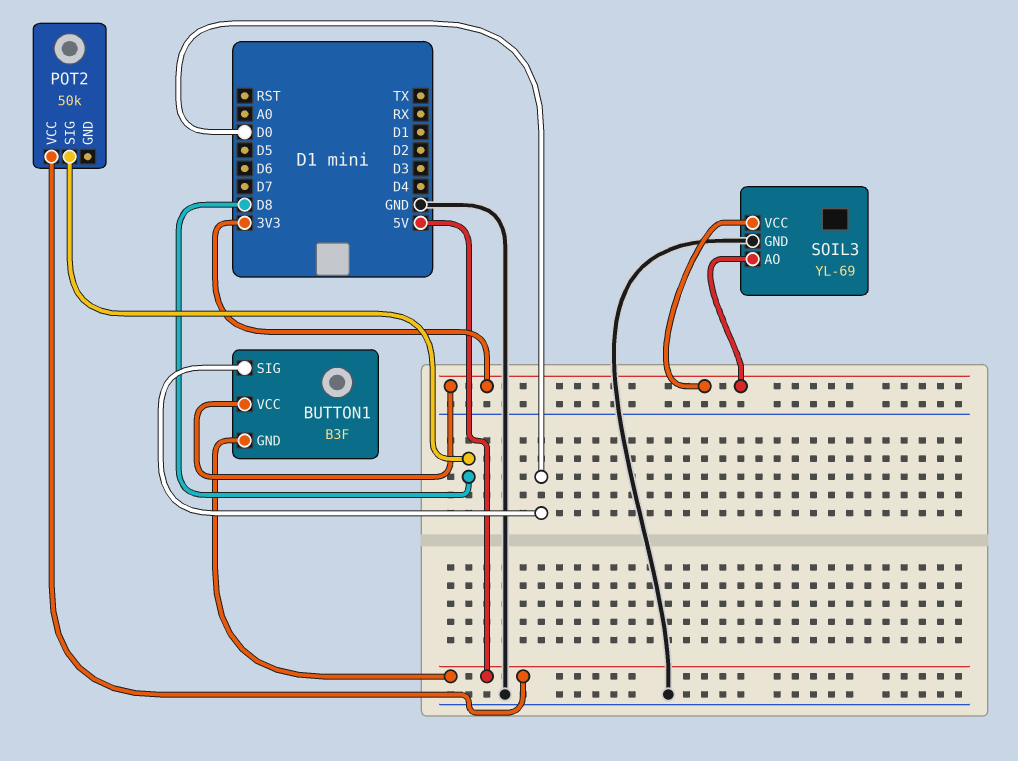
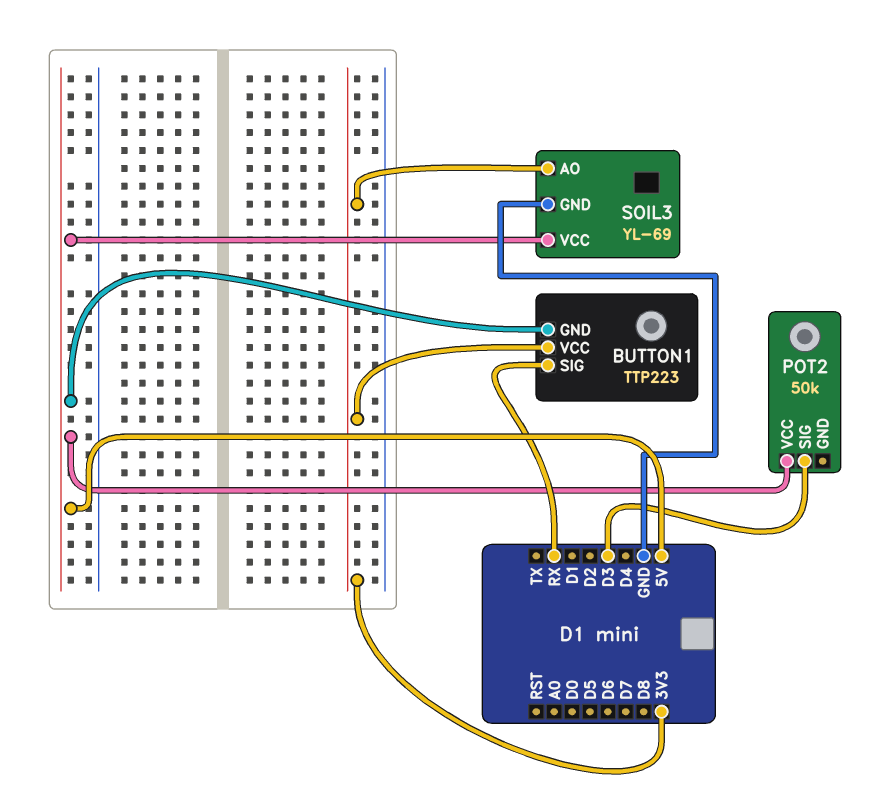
BUTTON1: B3F -> TTP223
BUTTON1 pin SIG: D0 -> RX
POT2 pin SIG: D8 -> D3
SOIL3 pin VCC: 3V3 -> 5V

